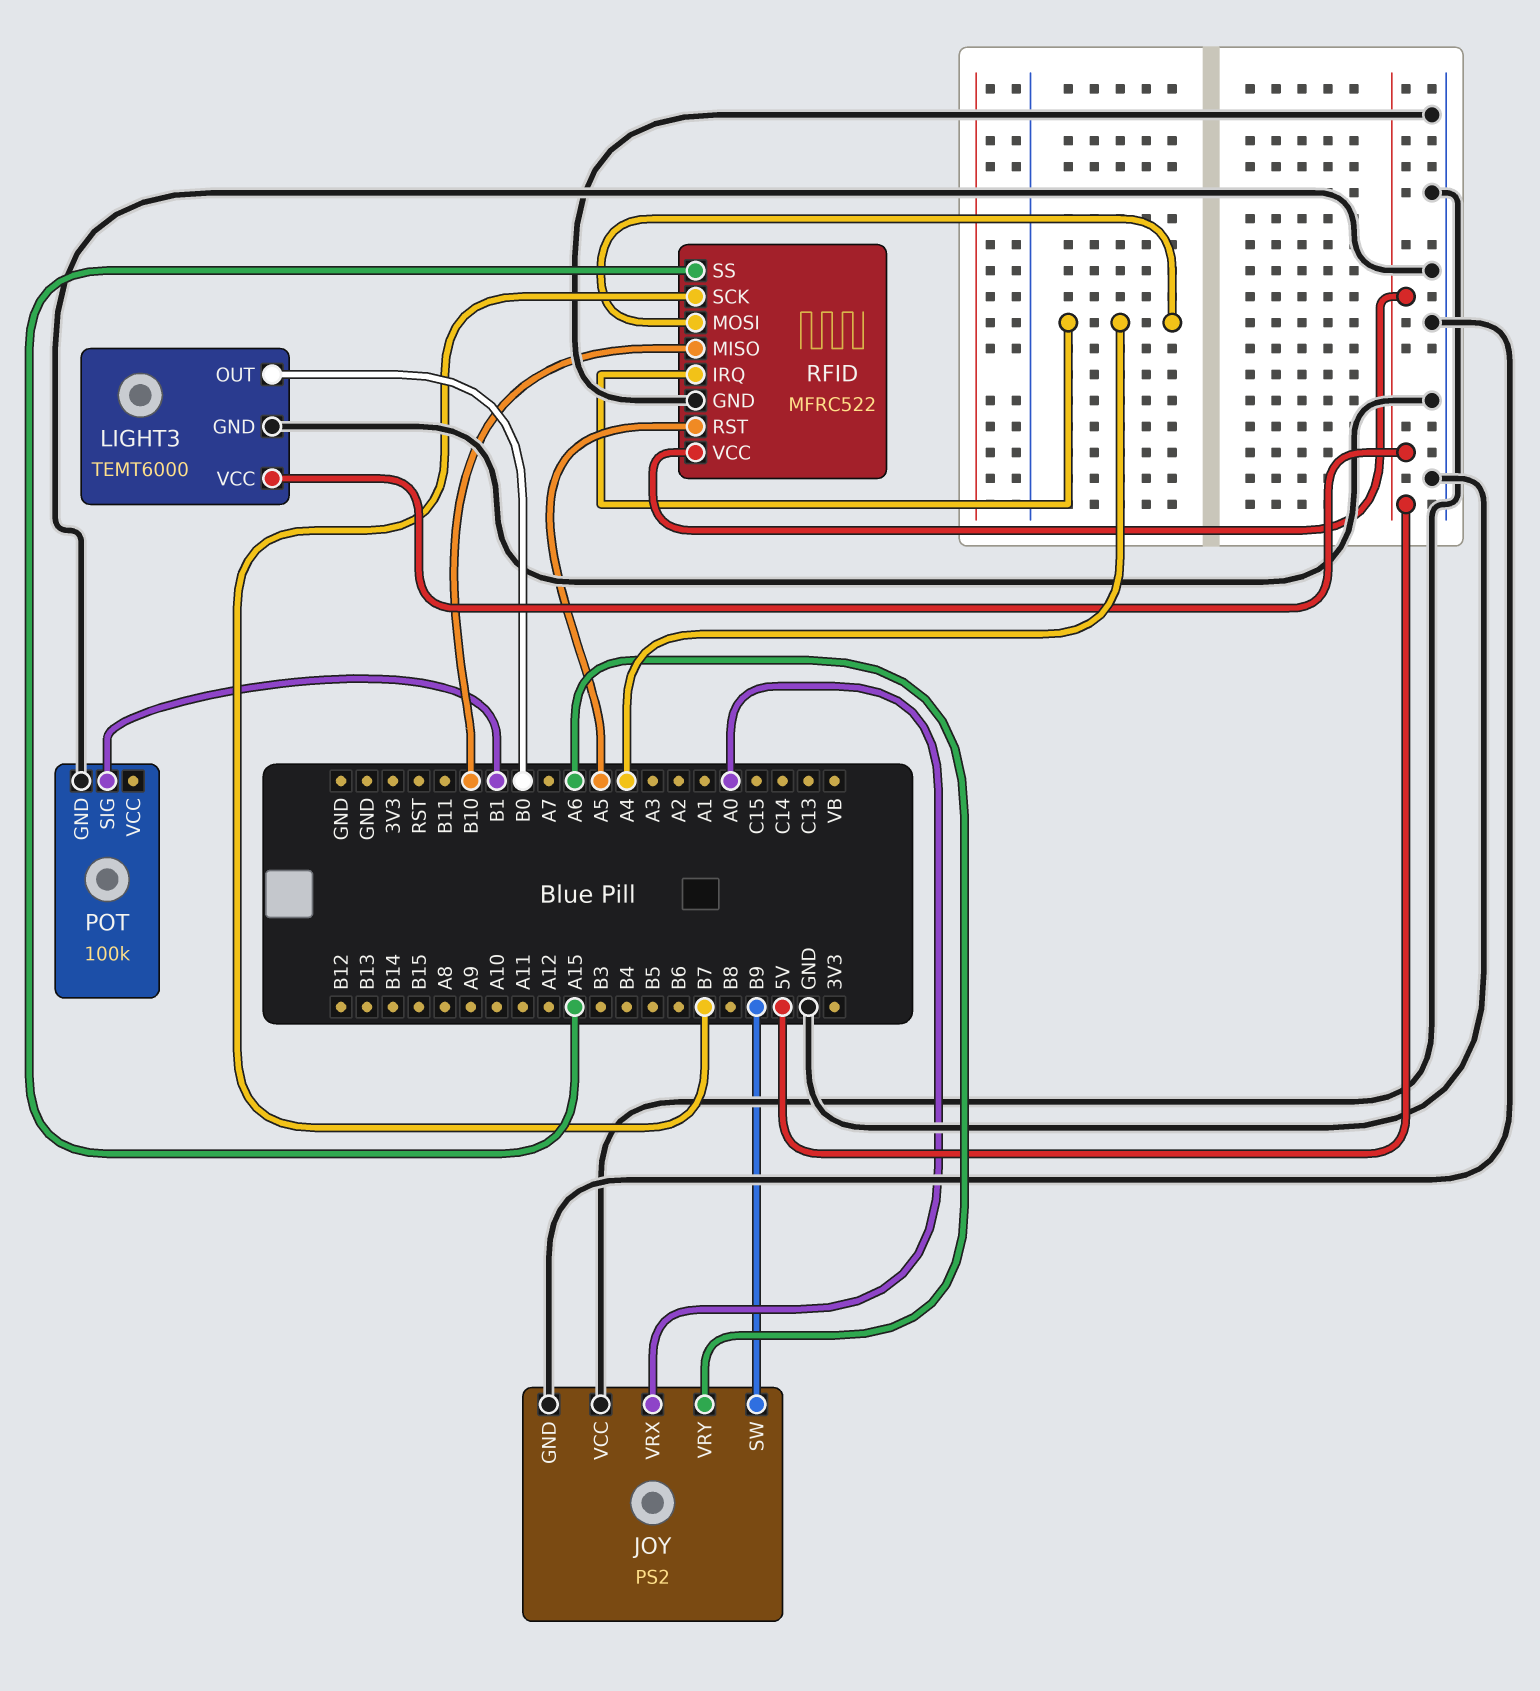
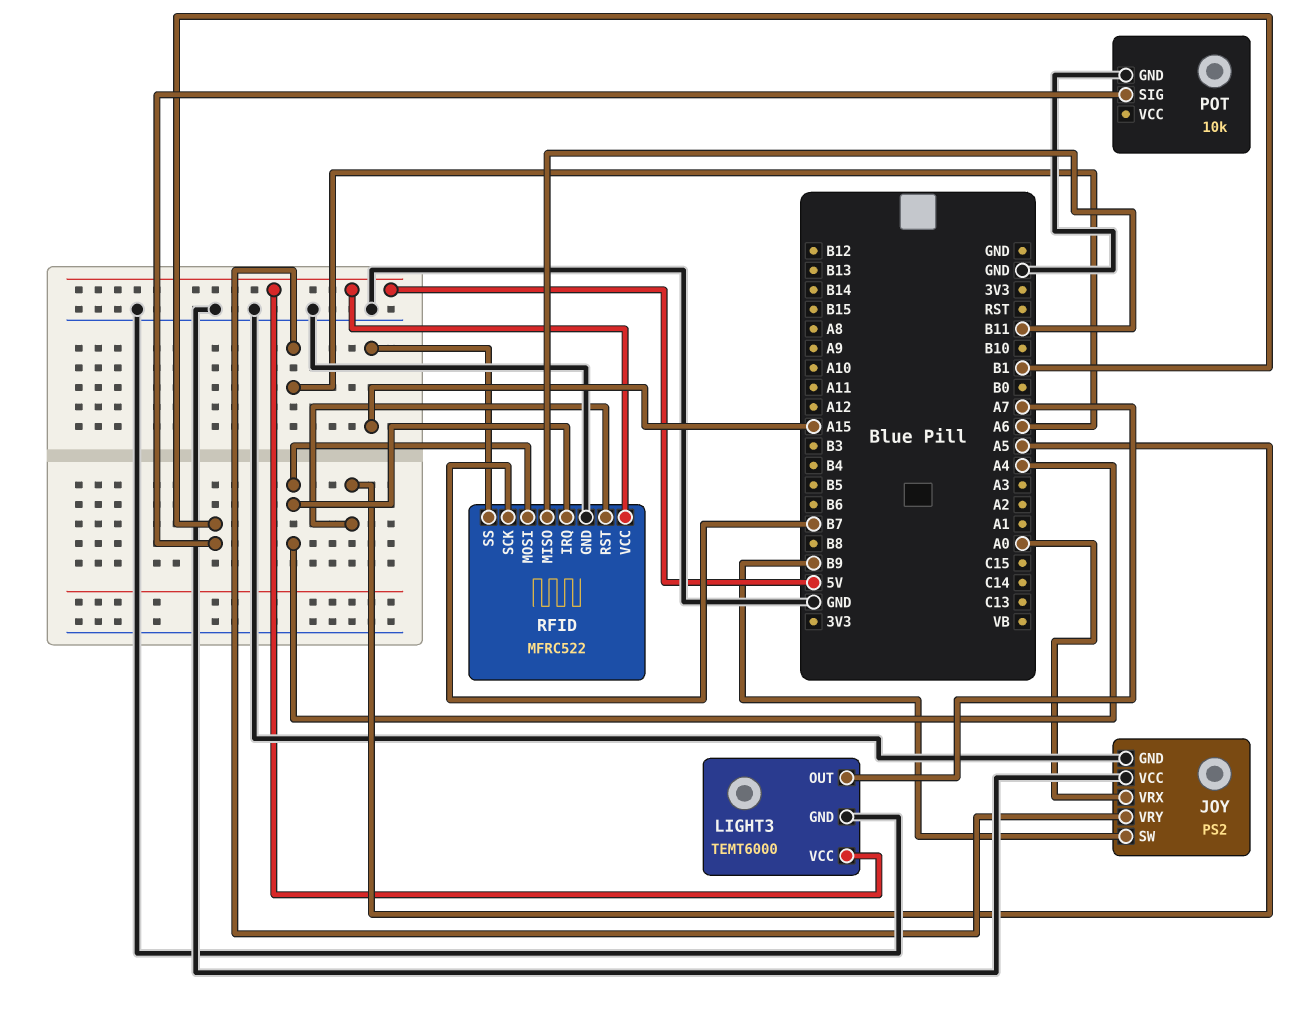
LIGHT3 pin OUT: B0 -> A7
POT: 100k -> 10k
RFID pin MISO: B10 -> B11

